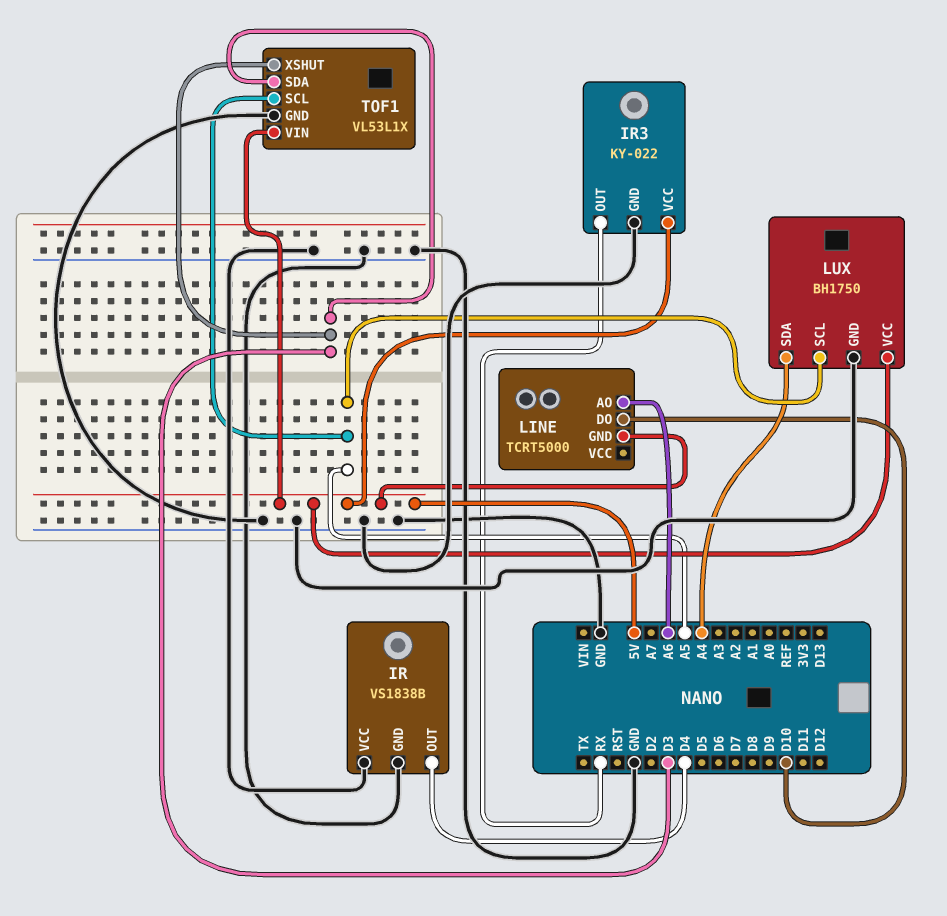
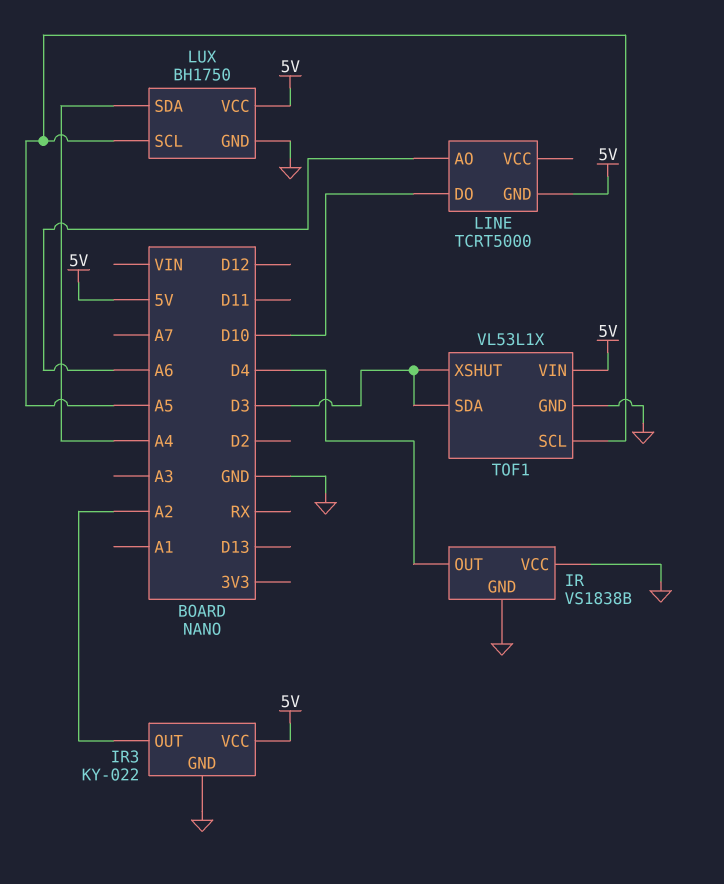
IR3 pin OUT: RX -> A2

